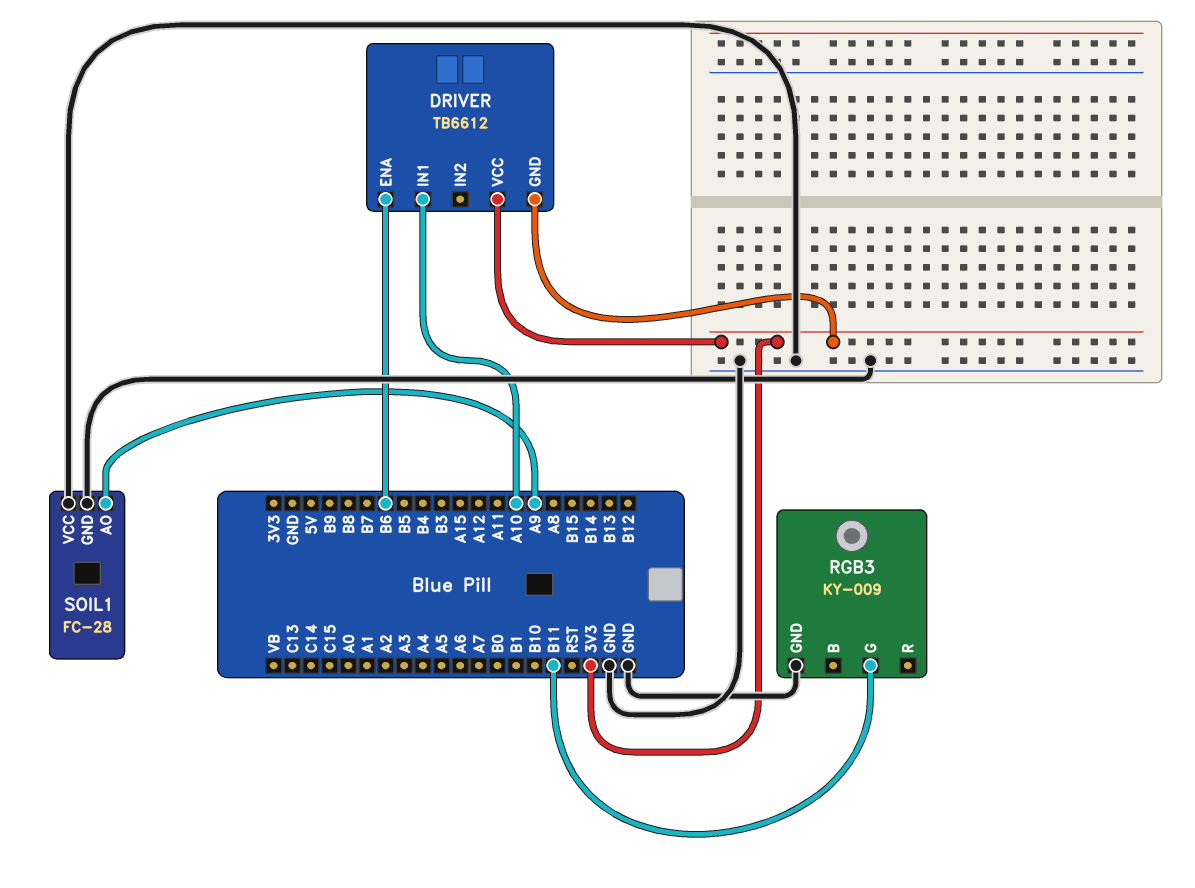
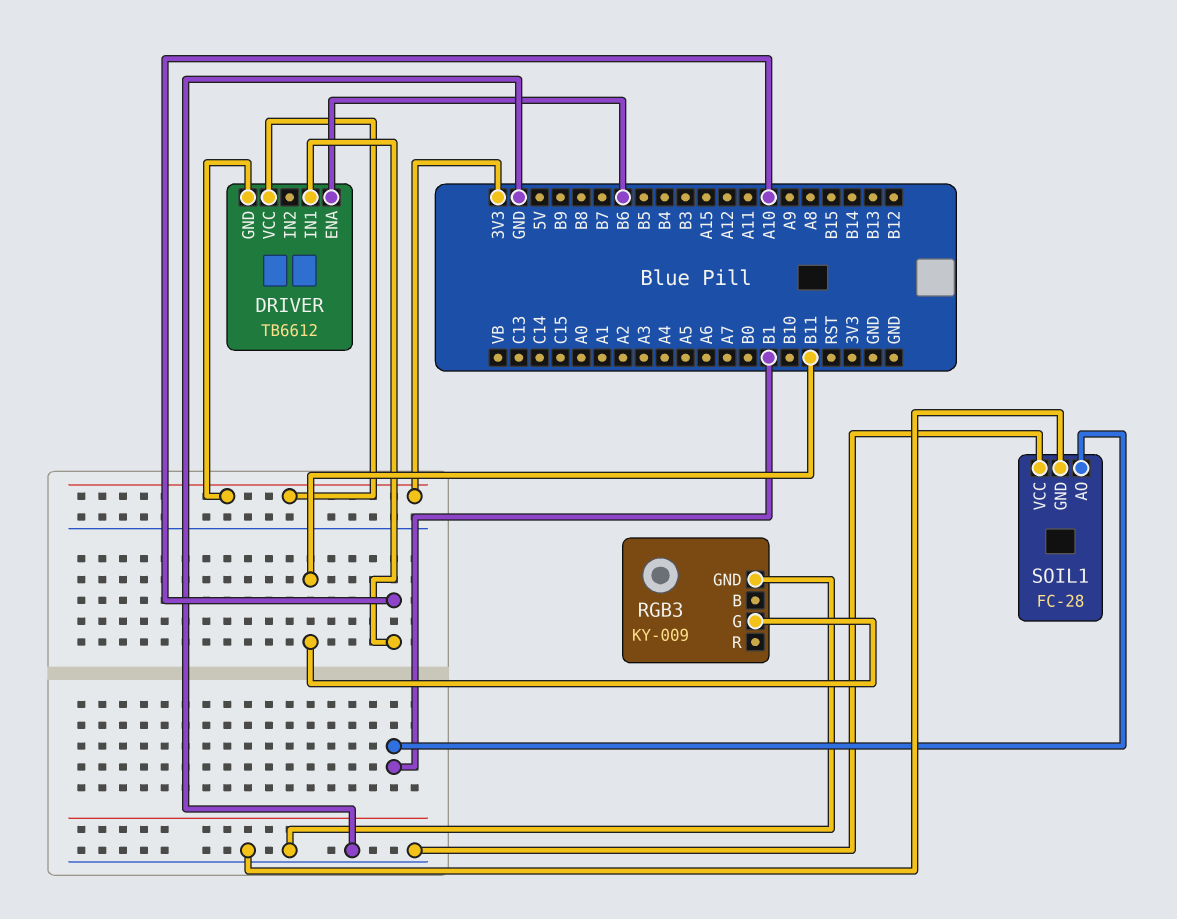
SOIL1 pin AO: A9 -> B1

